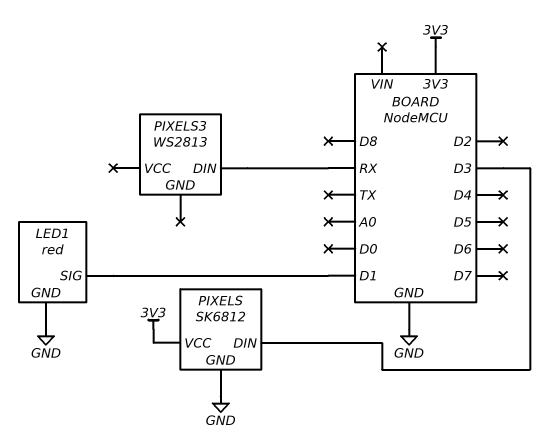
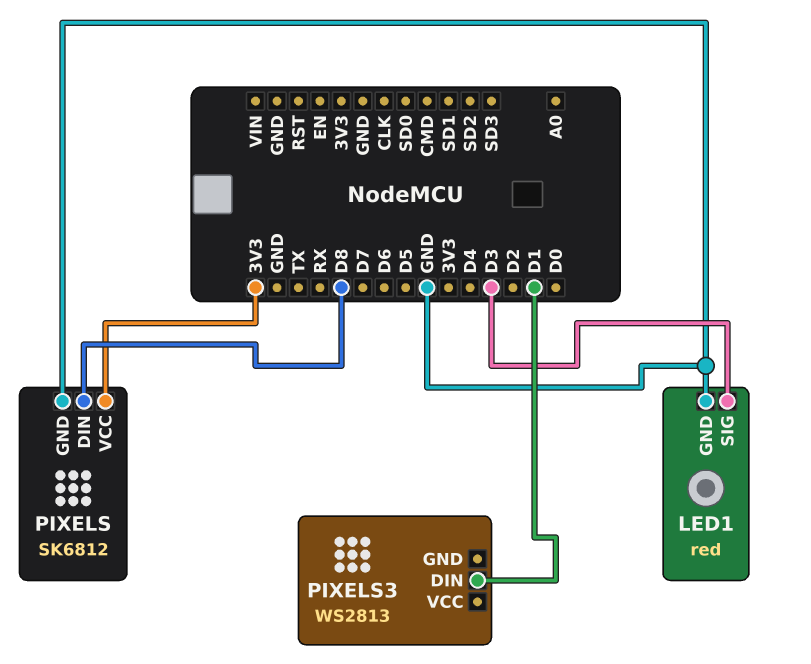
LED1 pin SIG: D1 -> D3
PIXELS pin DIN: D3 -> D8
PIXELS3 pin DIN: RX -> D1

